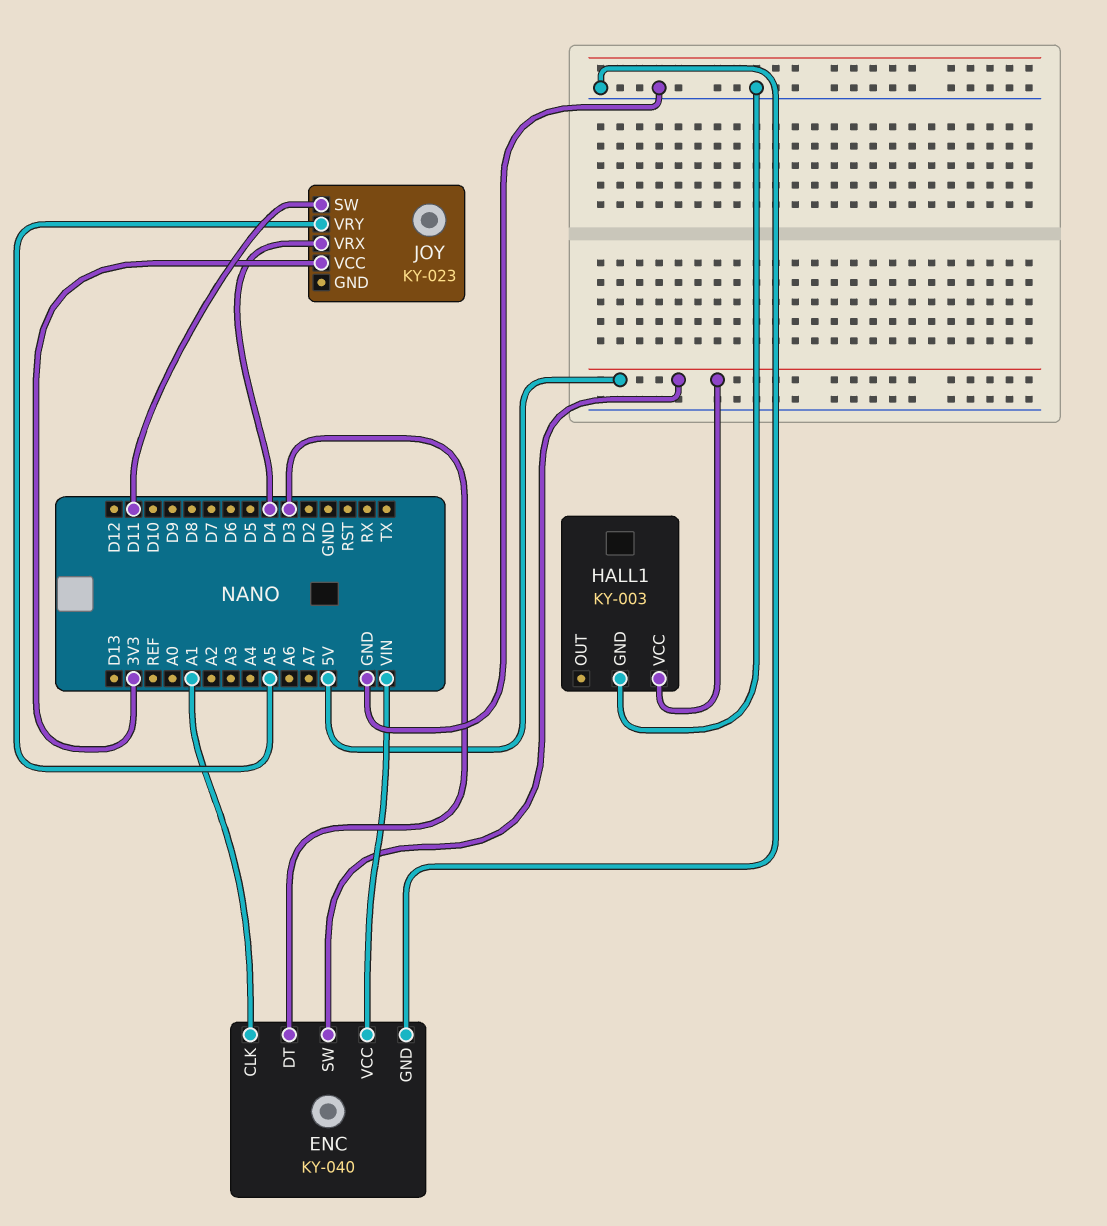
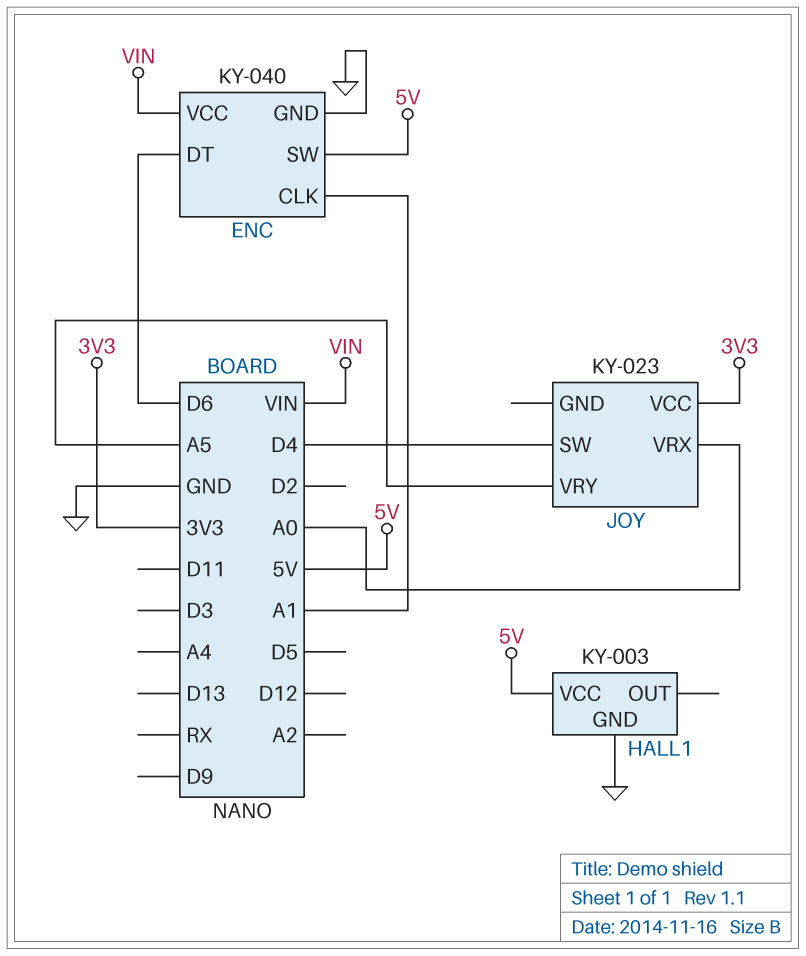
ENC pin DT: D3 -> D6
JOY pin SW: D11 -> D4
JOY pin VRX: D4 -> A0

